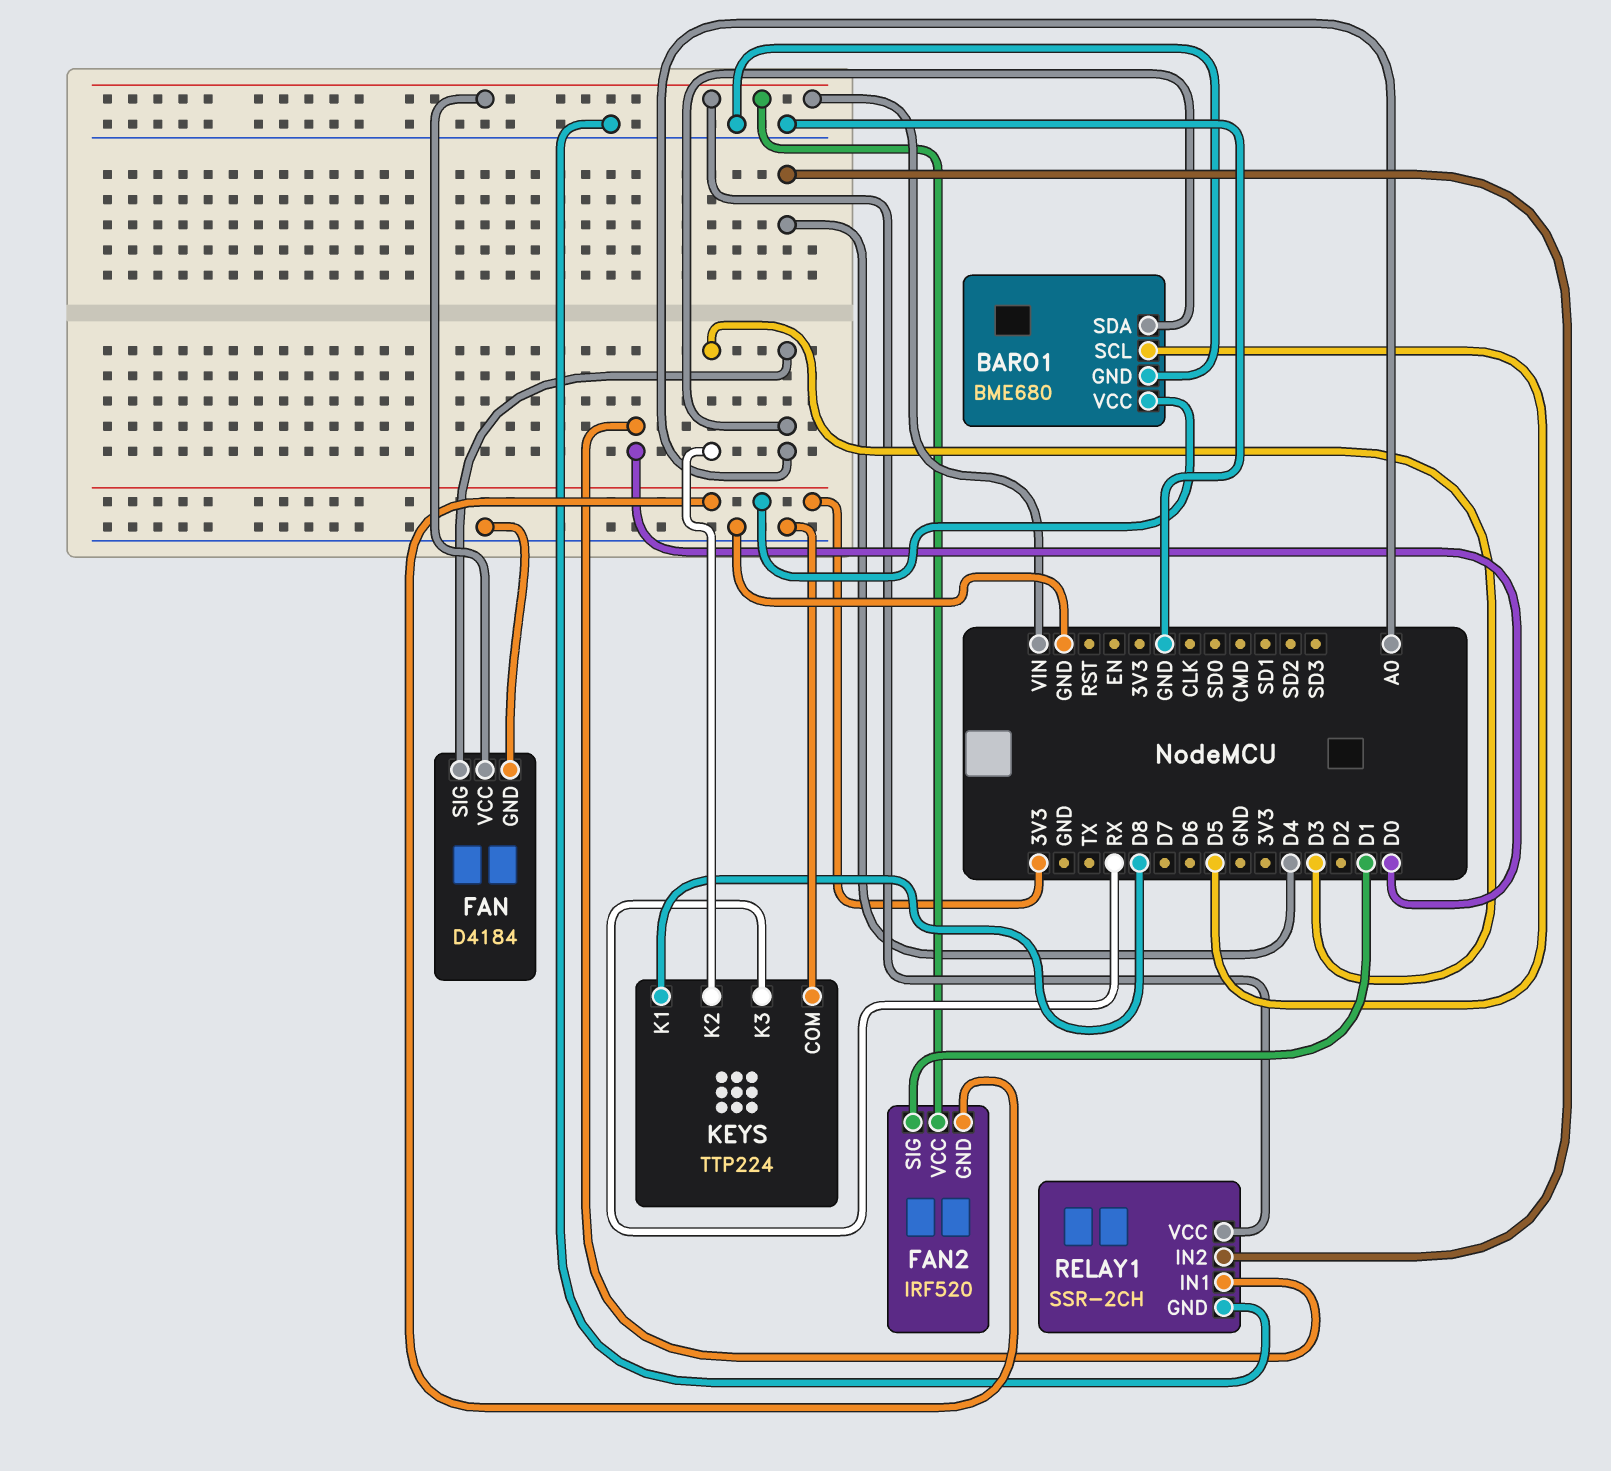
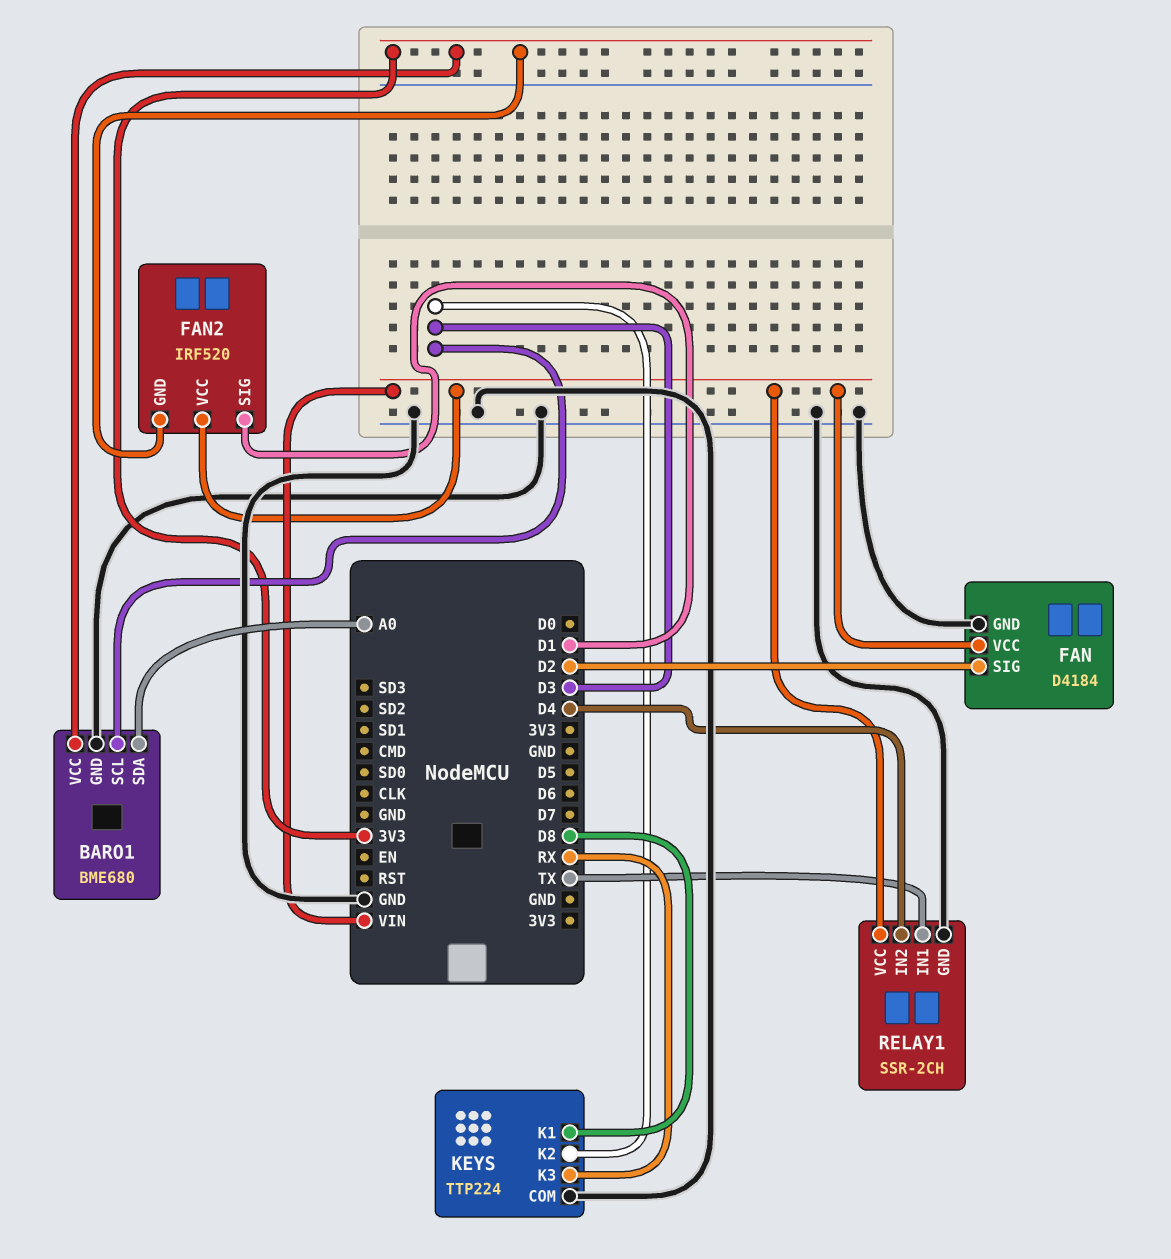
BARO1 pin SCL: D5 -> D3
FAN pin SIG: A0 -> D2
RELAY1 pin IN1: D0 -> TX

